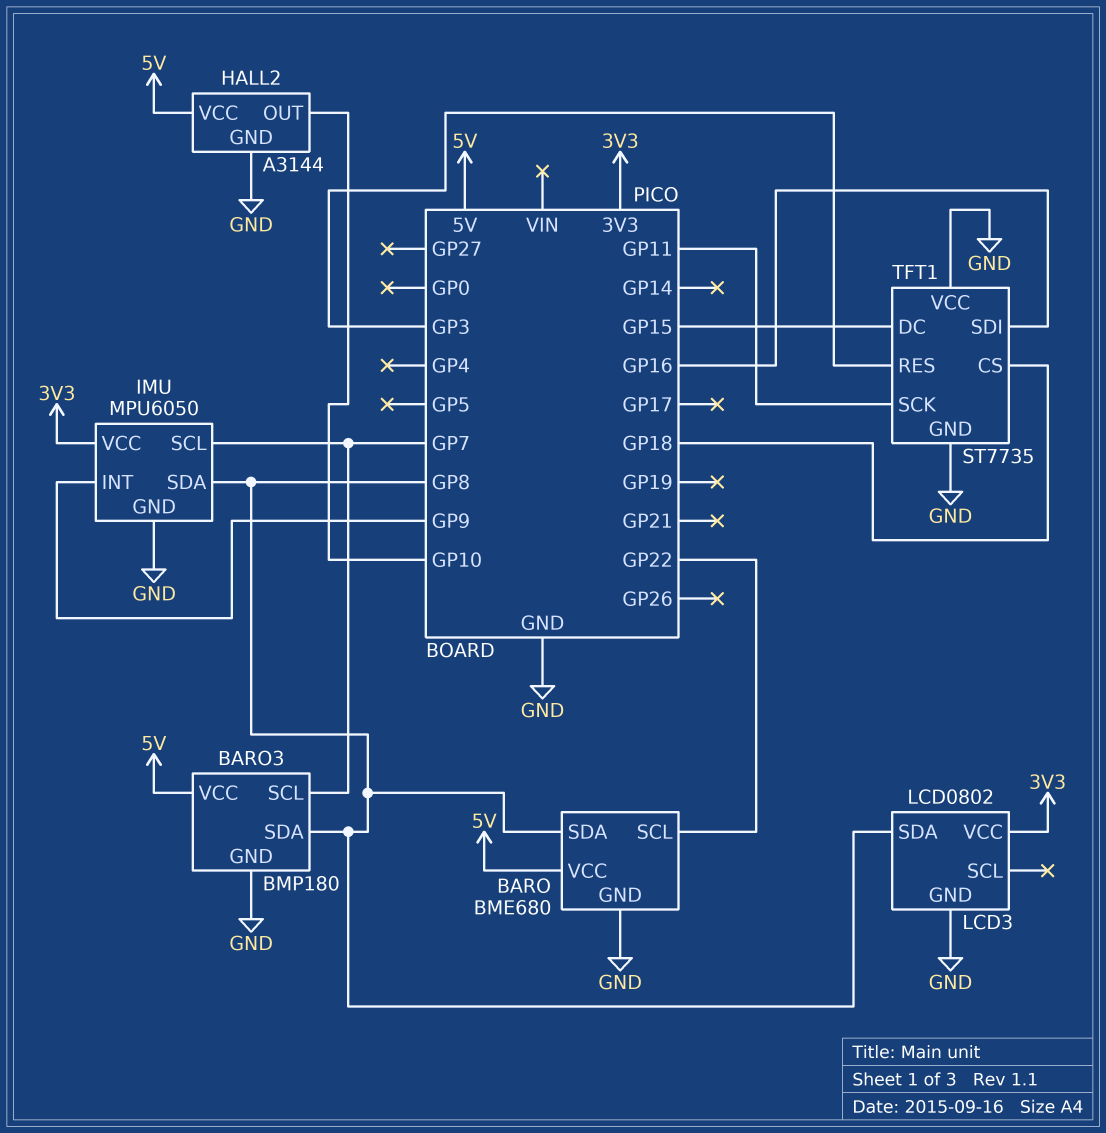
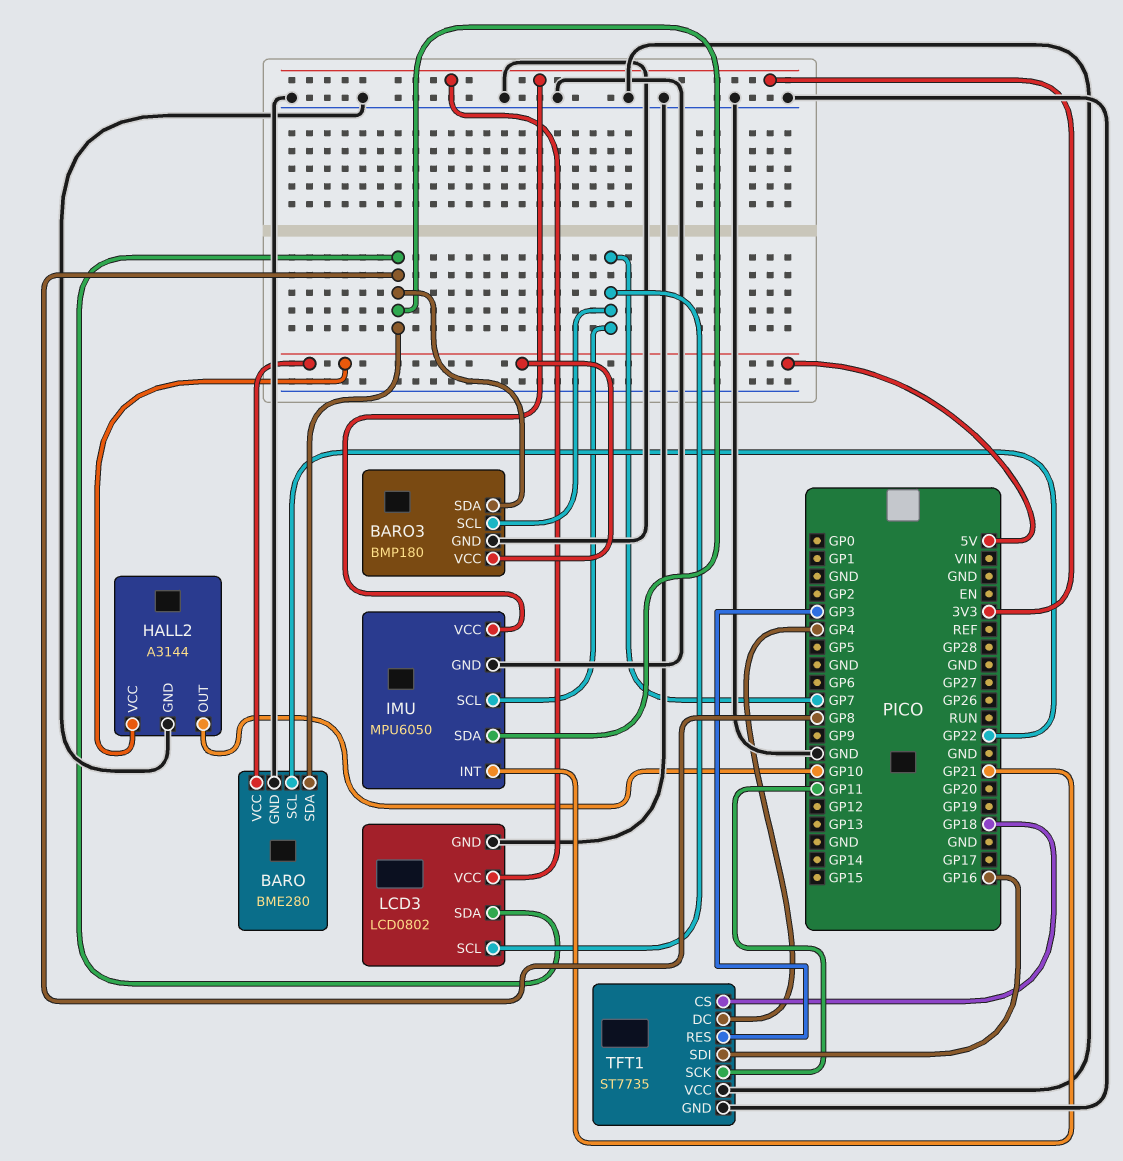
BARO: BME680 -> BME280
IMU pin INT: GP9 -> GP21
LCD3 pin SCL: none -> GP7
TFT1 pin DC: GP15 -> GP4

